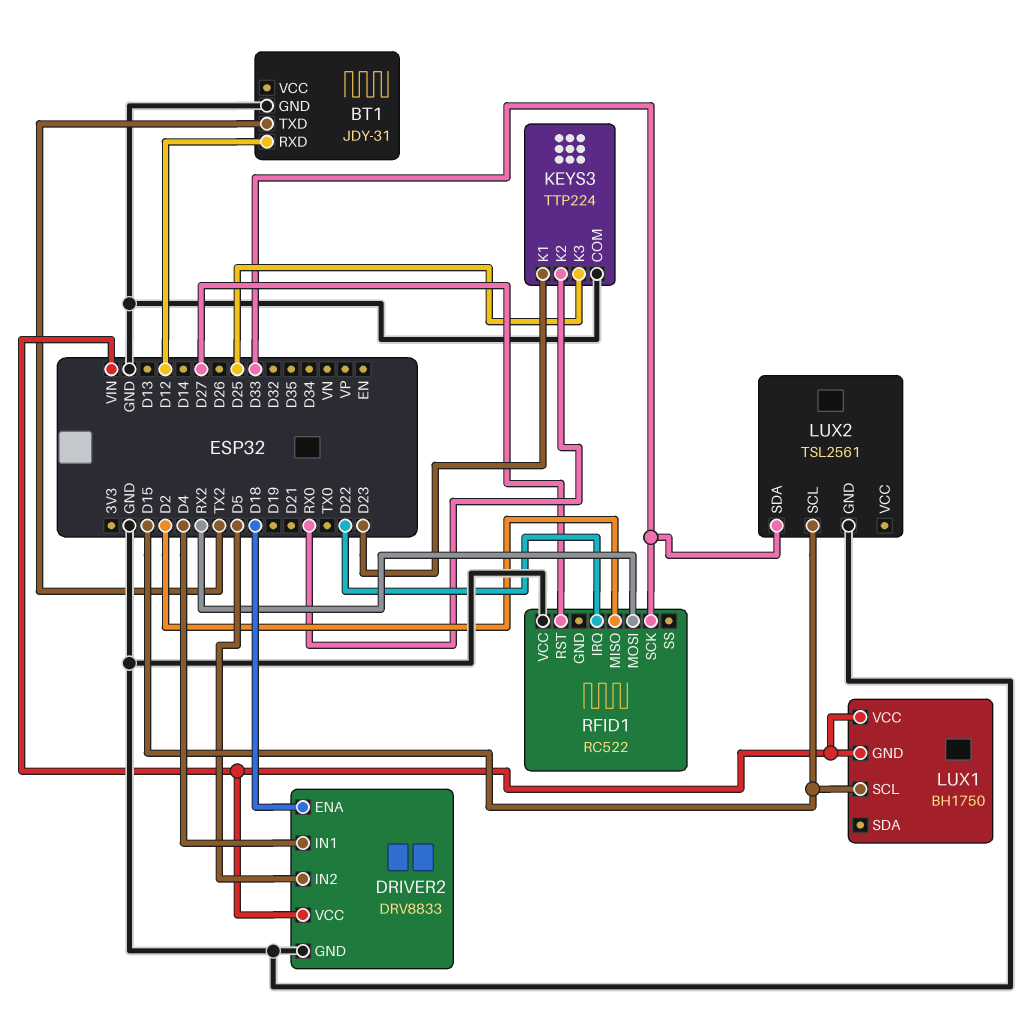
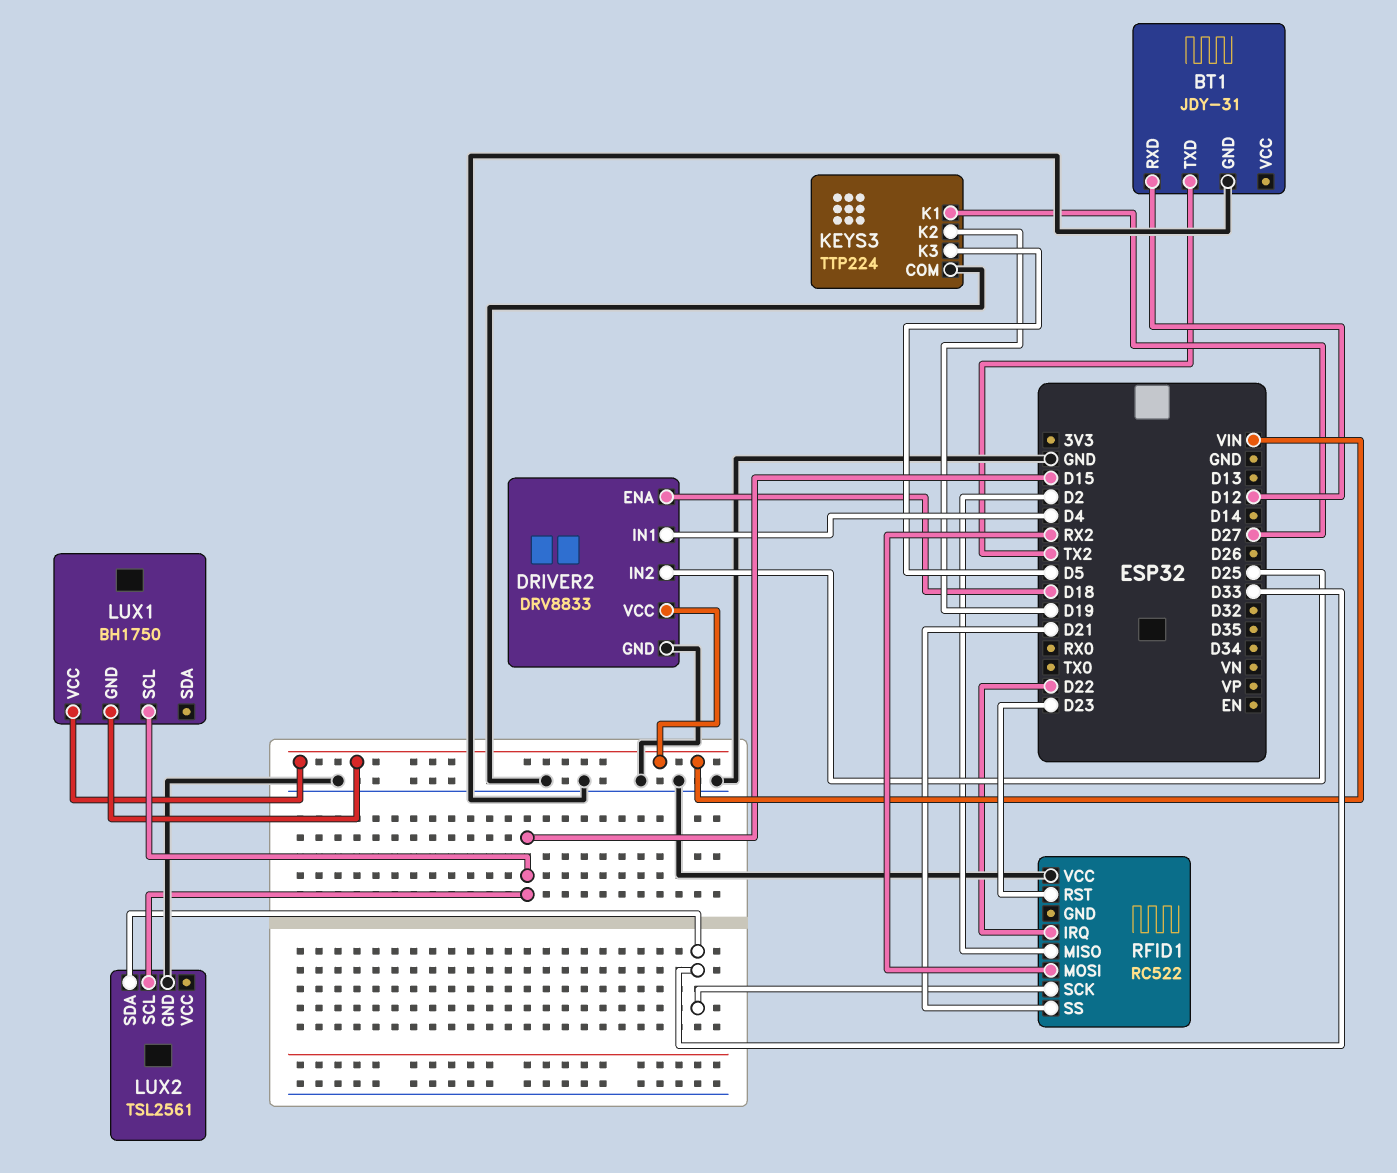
DRIVER2 pin IN2: D5 -> D25
KEYS3 pin K1: D23 -> D27
KEYS3 pin K2: RX0 -> D19
KEYS3 pin K3: D25 -> D5
RFID1 pin RST: D27 -> D23
RFID1 pin SS: none -> D21

